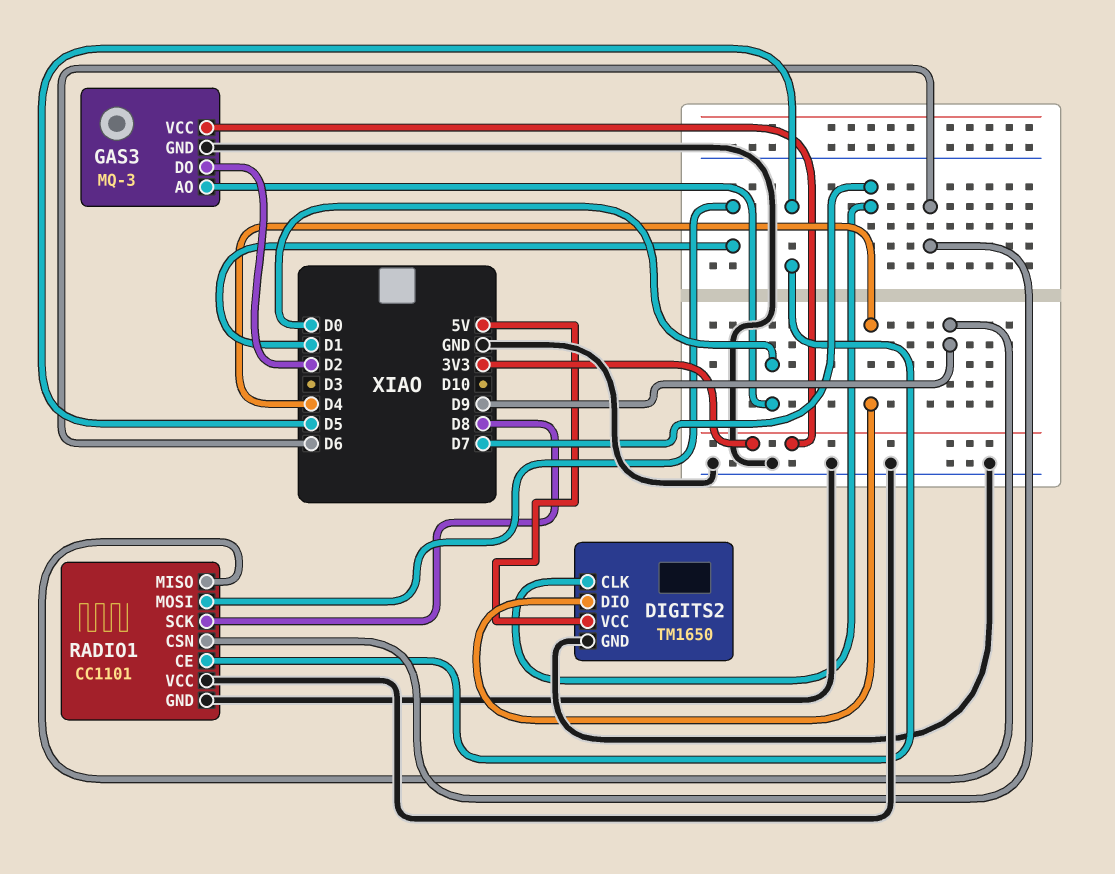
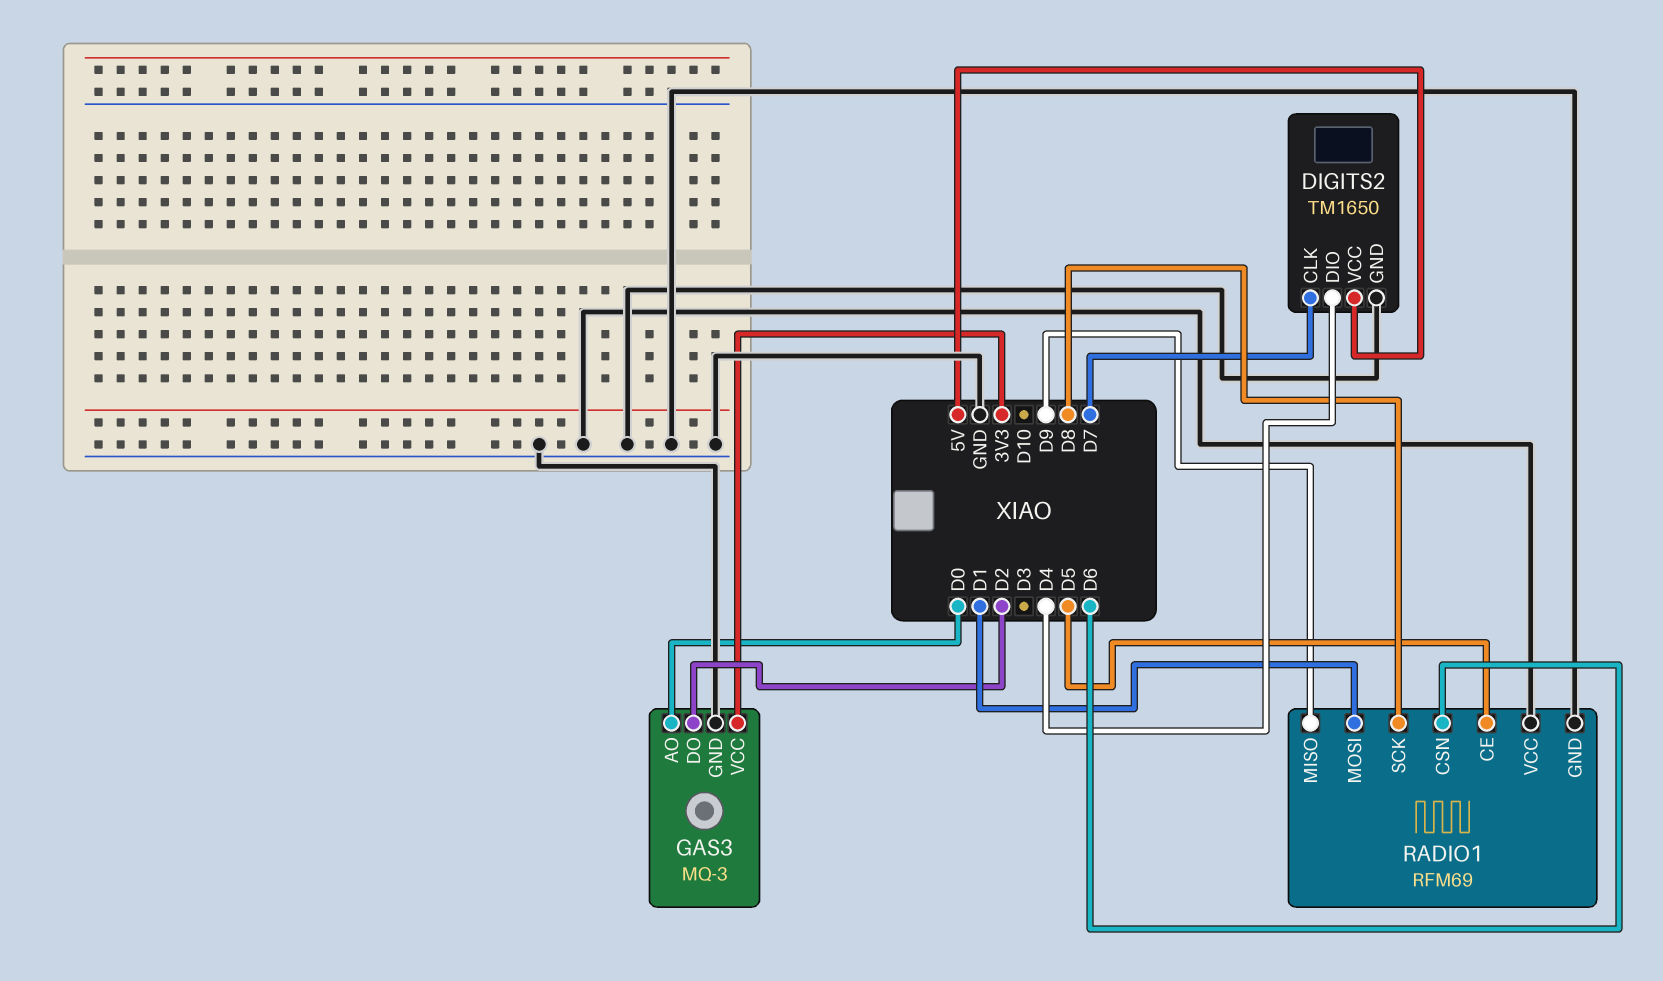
RADIO1: CC1101 -> RFM69

